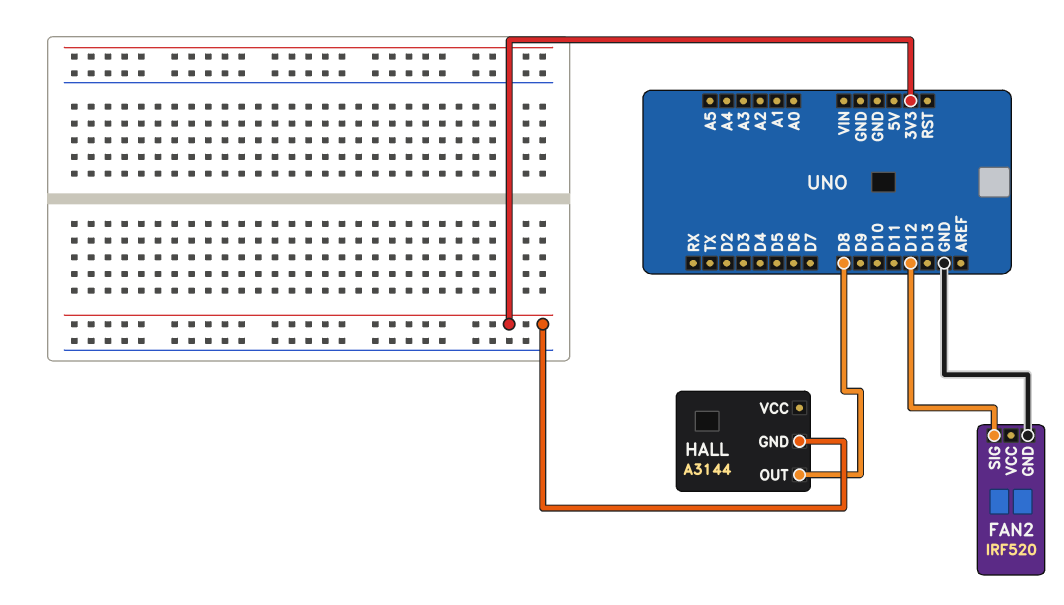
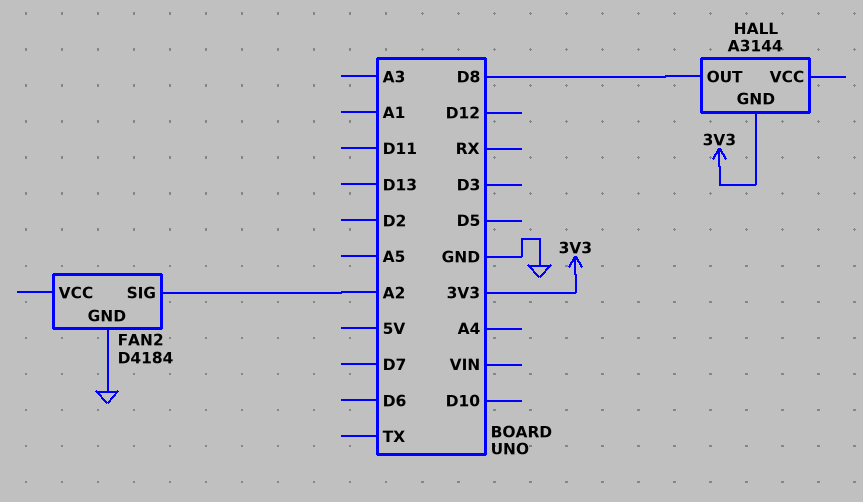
FAN2: IRF520 -> D4184
FAN2 pin SIG: D12 -> A2

